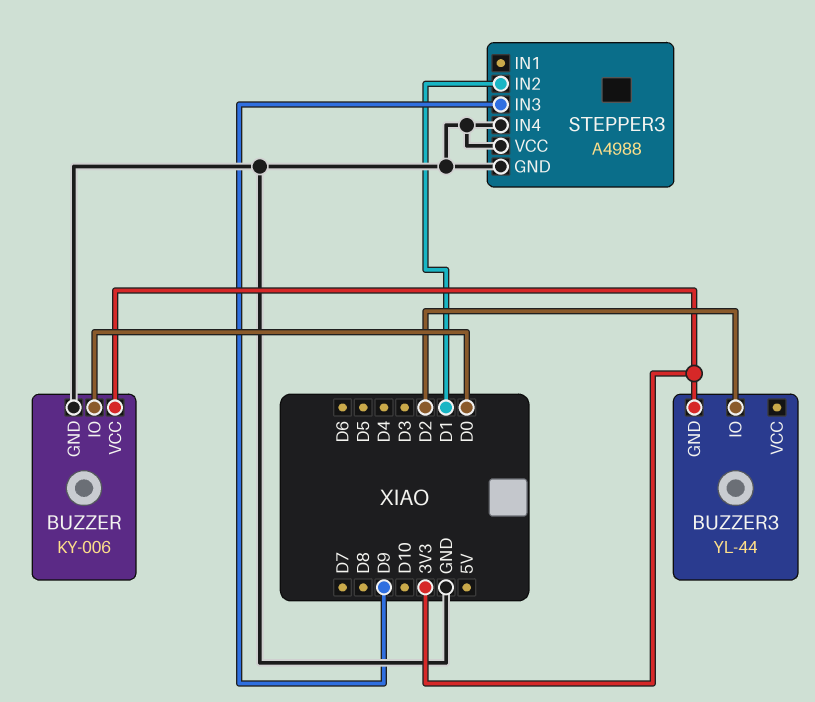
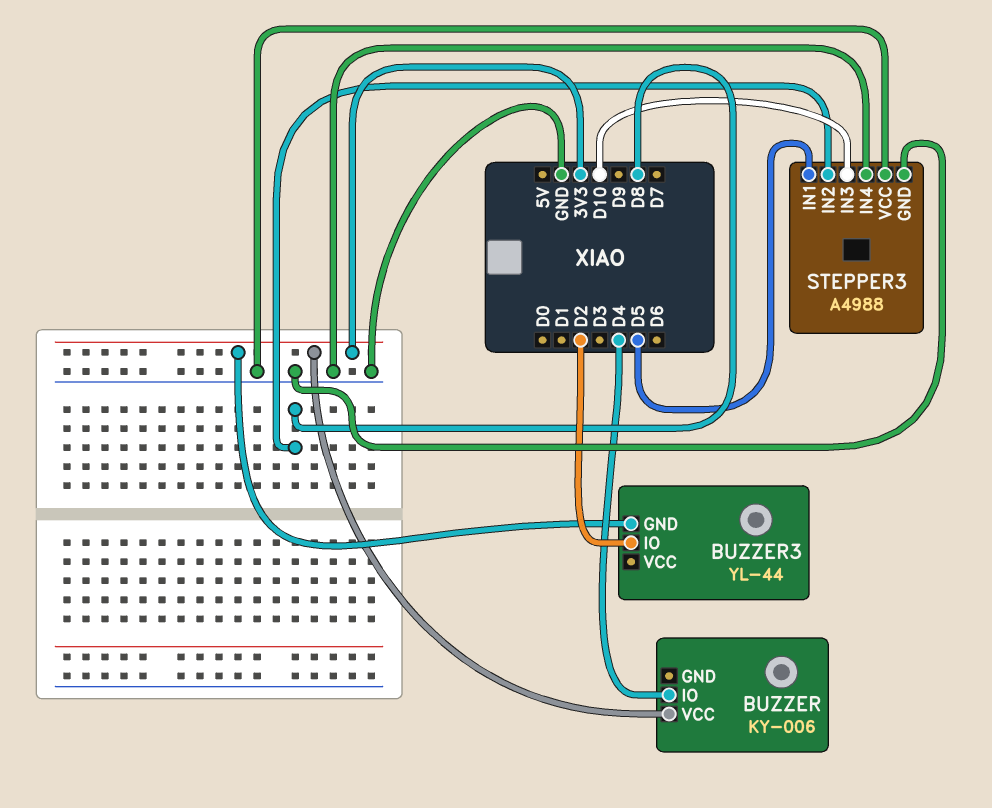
BUZZER pin GND: GND -> none
BUZZER pin IO: D0 -> D4
STEPPER3 pin IN1: none -> D5
STEPPER3 pin IN2: D1 -> D8
STEPPER3 pin IN3: D9 -> D10

